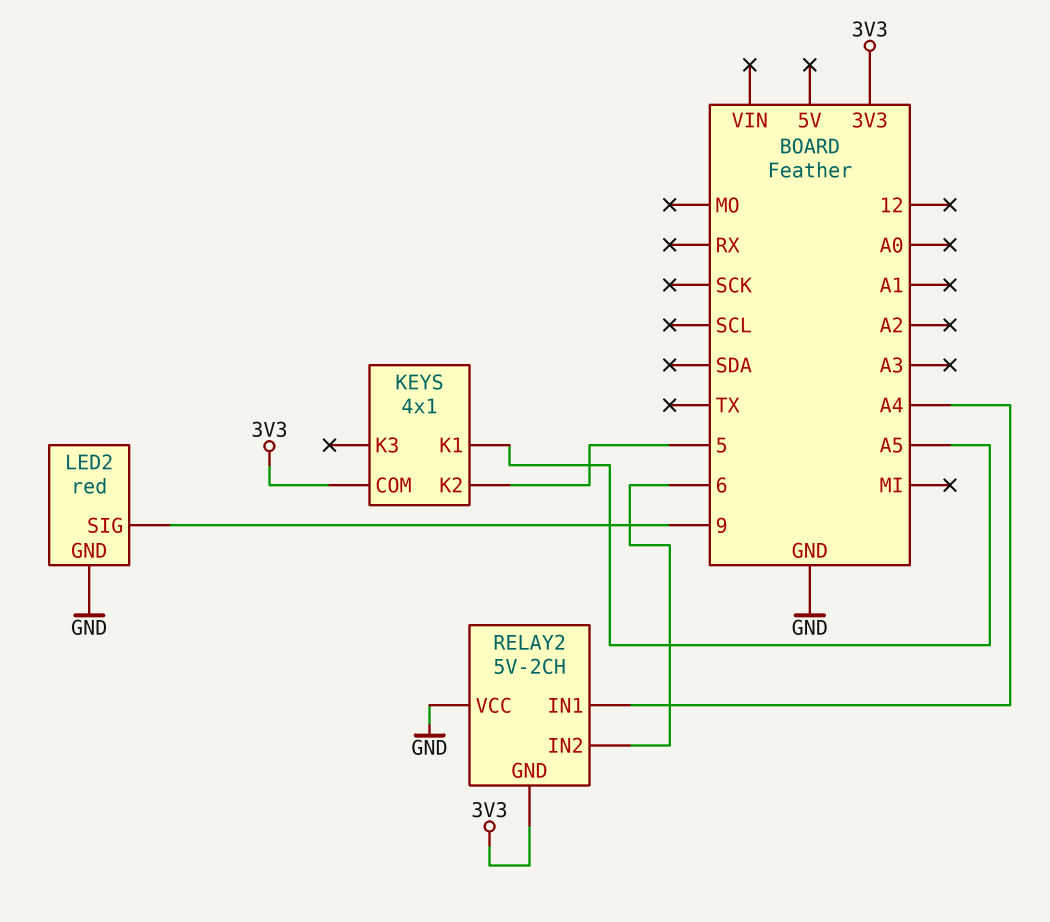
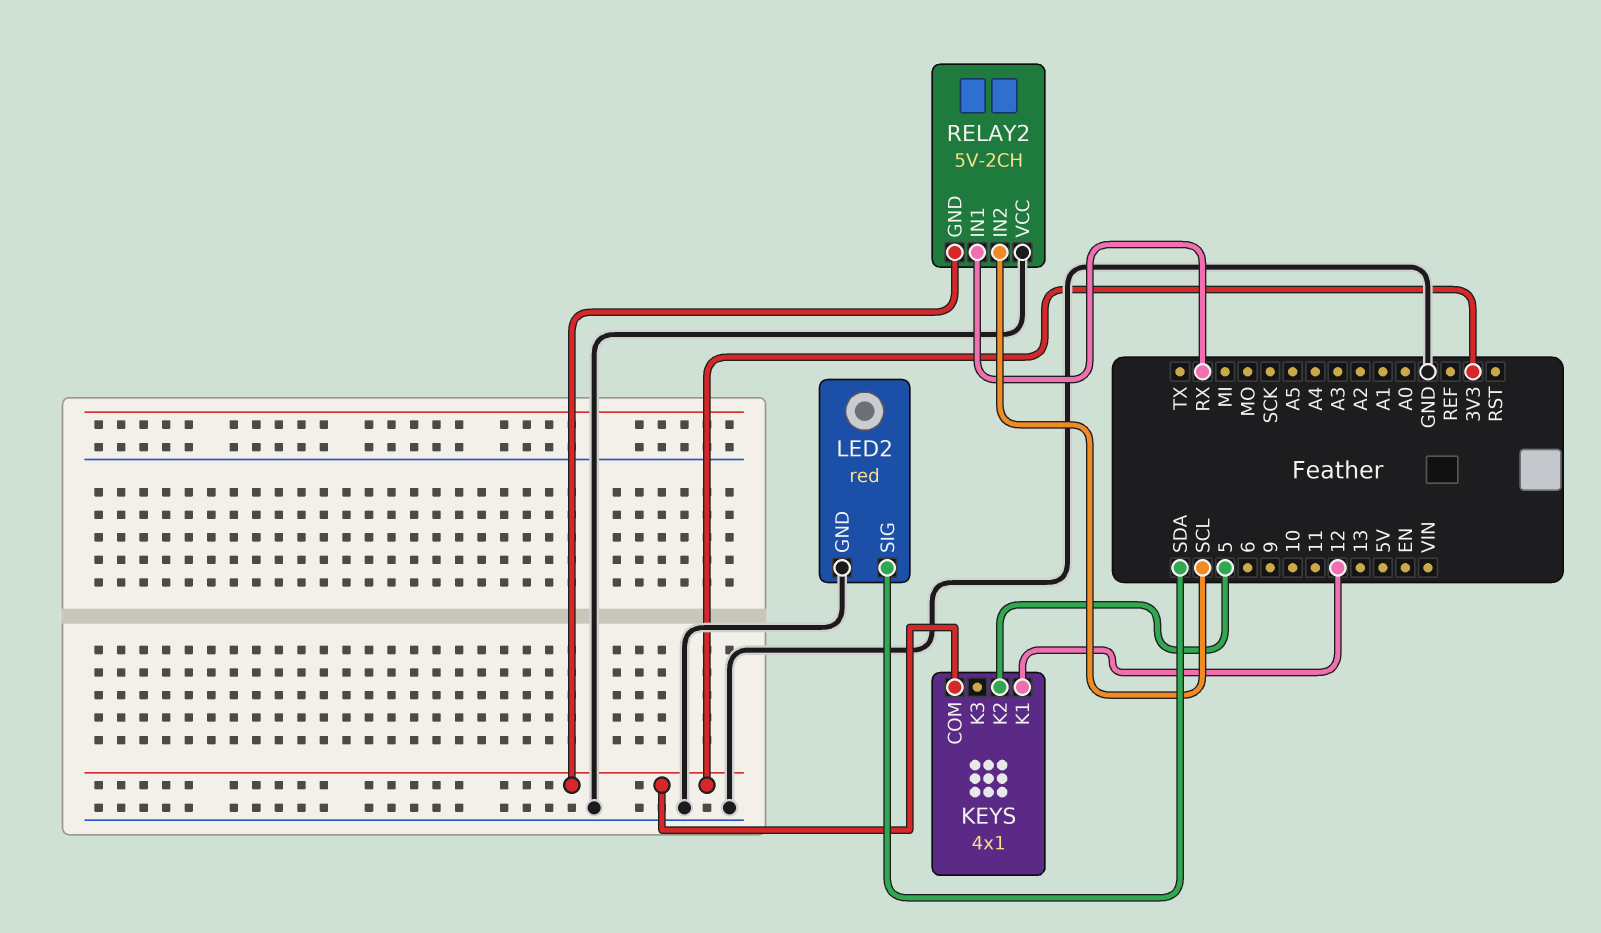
KEYS pin K1: A5 -> 12
LED2 pin SIG: 9 -> SDA
RELAY2 pin IN1: A4 -> RX
RELAY2 pin IN2: 6 -> SCL

